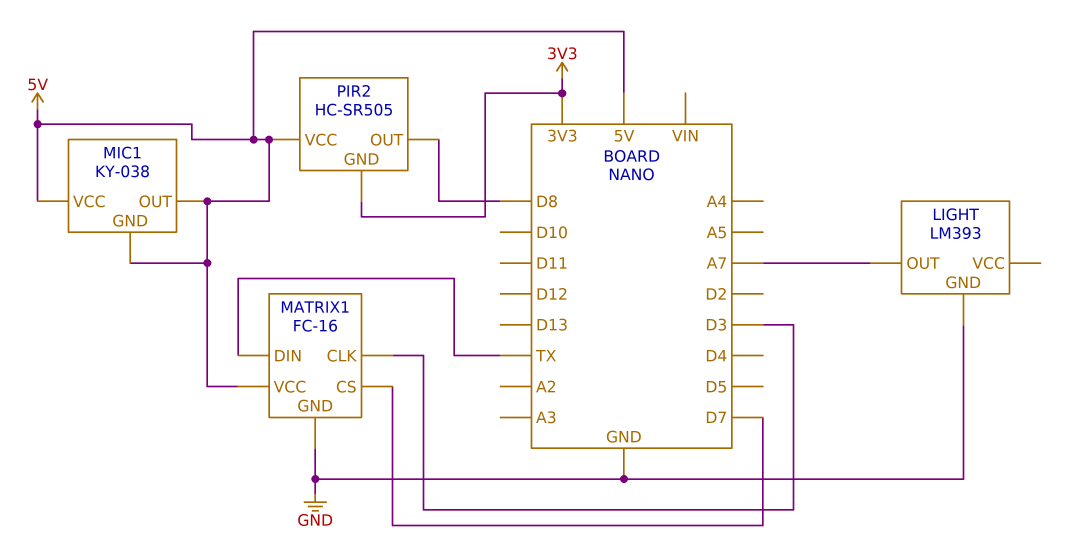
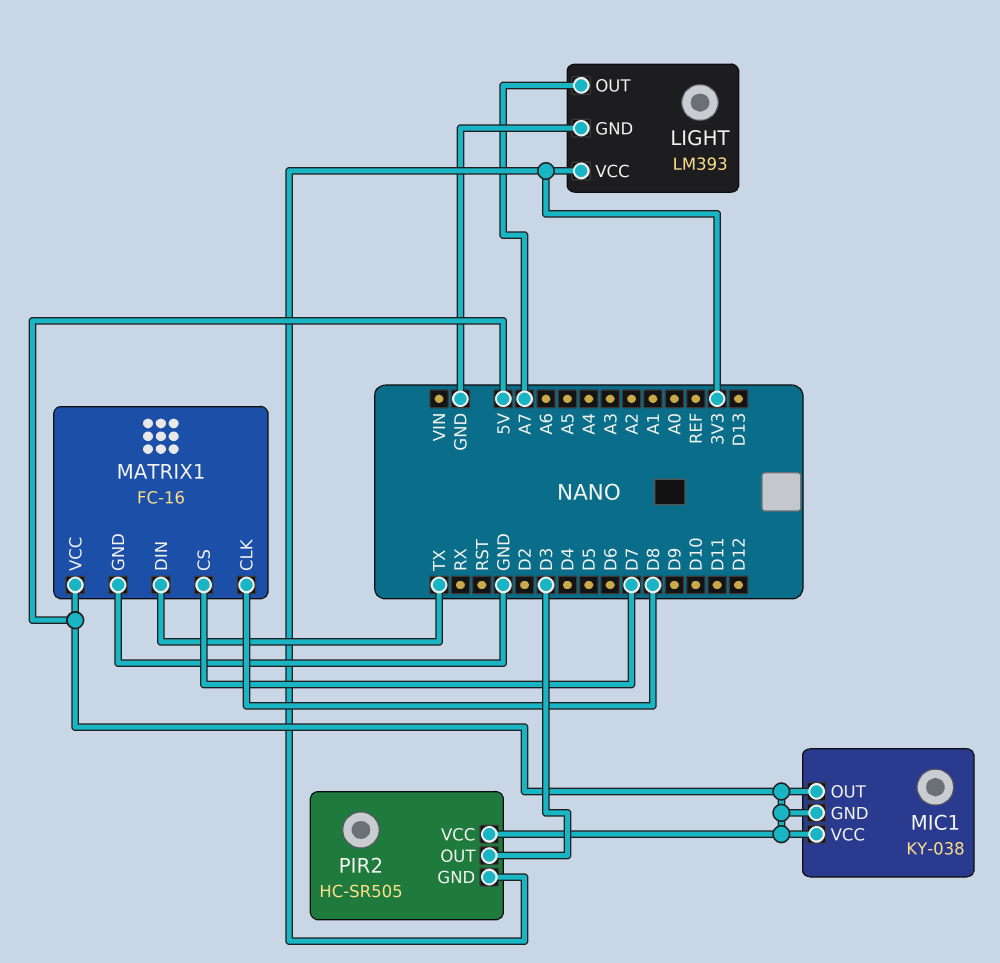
LIGHT pin VCC: none -> 3V3
MATRIX1 pin CLK: D3 -> D8
PIR2 pin OUT: D8 -> D3

